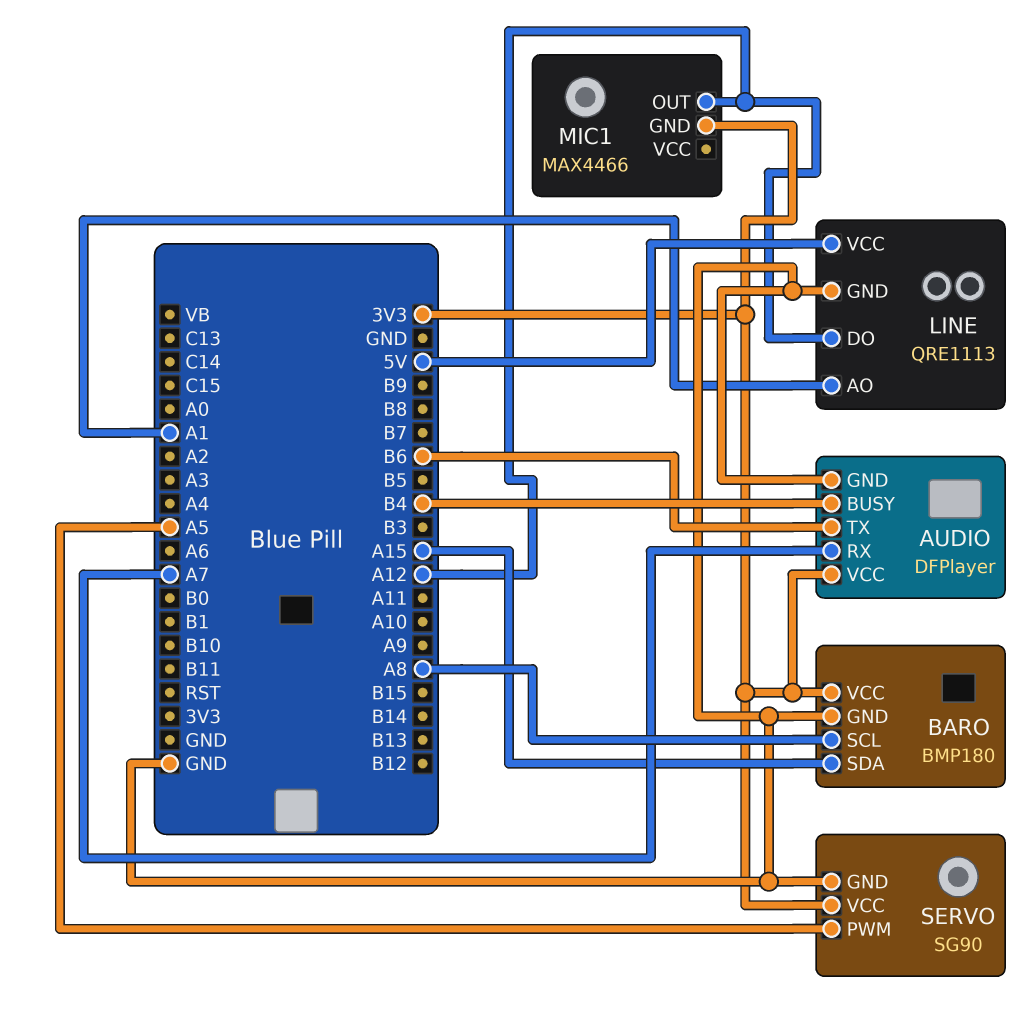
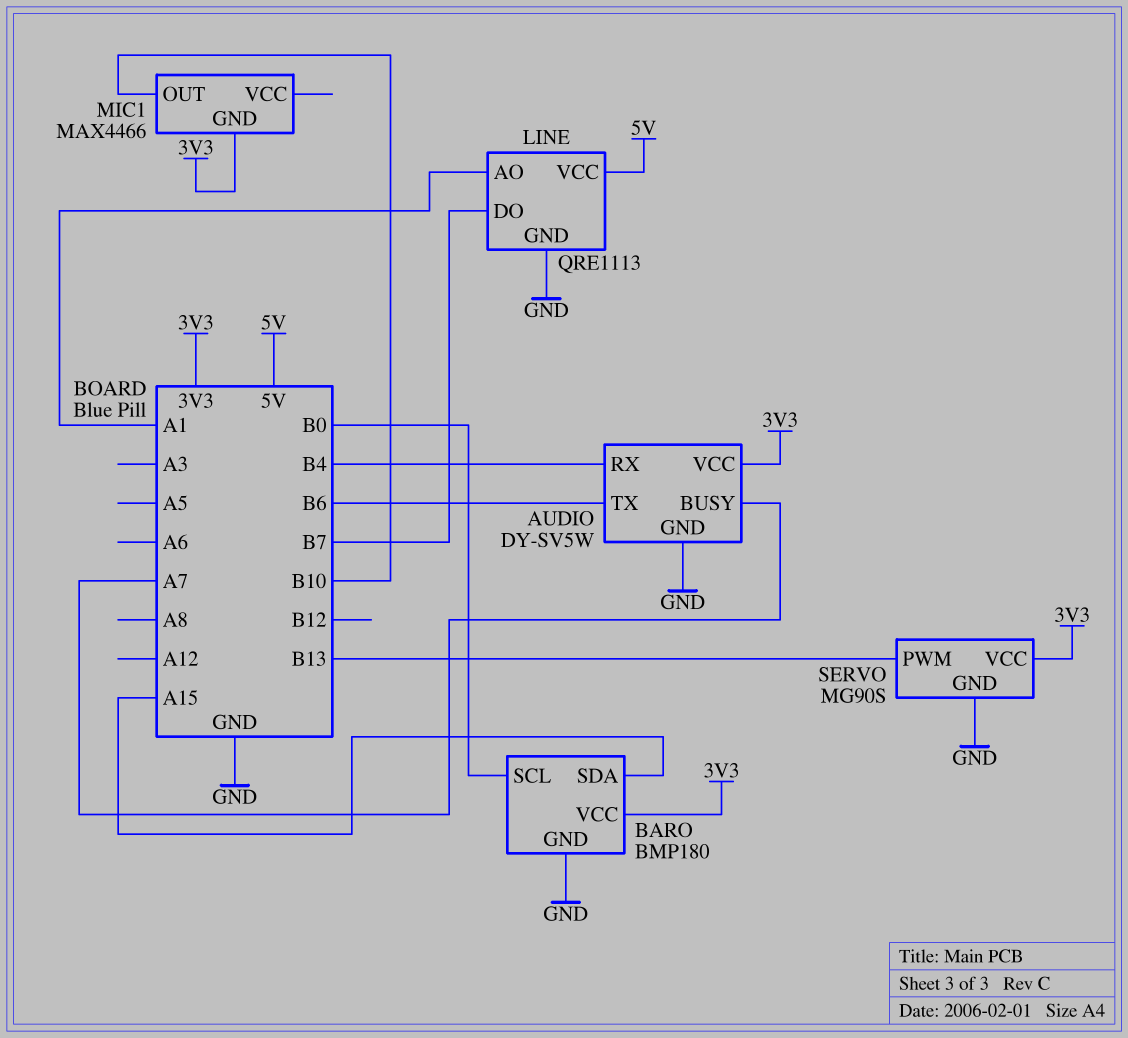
AUDIO: DFPlayer -> DY-SV5W
AUDIO pin BUSY: B4 -> A7
AUDIO pin RX: A7 -> B4
BARO pin SCL: A8 -> B0
LINE pin DO: A12 -> B7
MIC1 pin OUT: A12 -> B10
SERVO: SG90 -> MG90S
SERVO pin PWM: A5 -> B13

